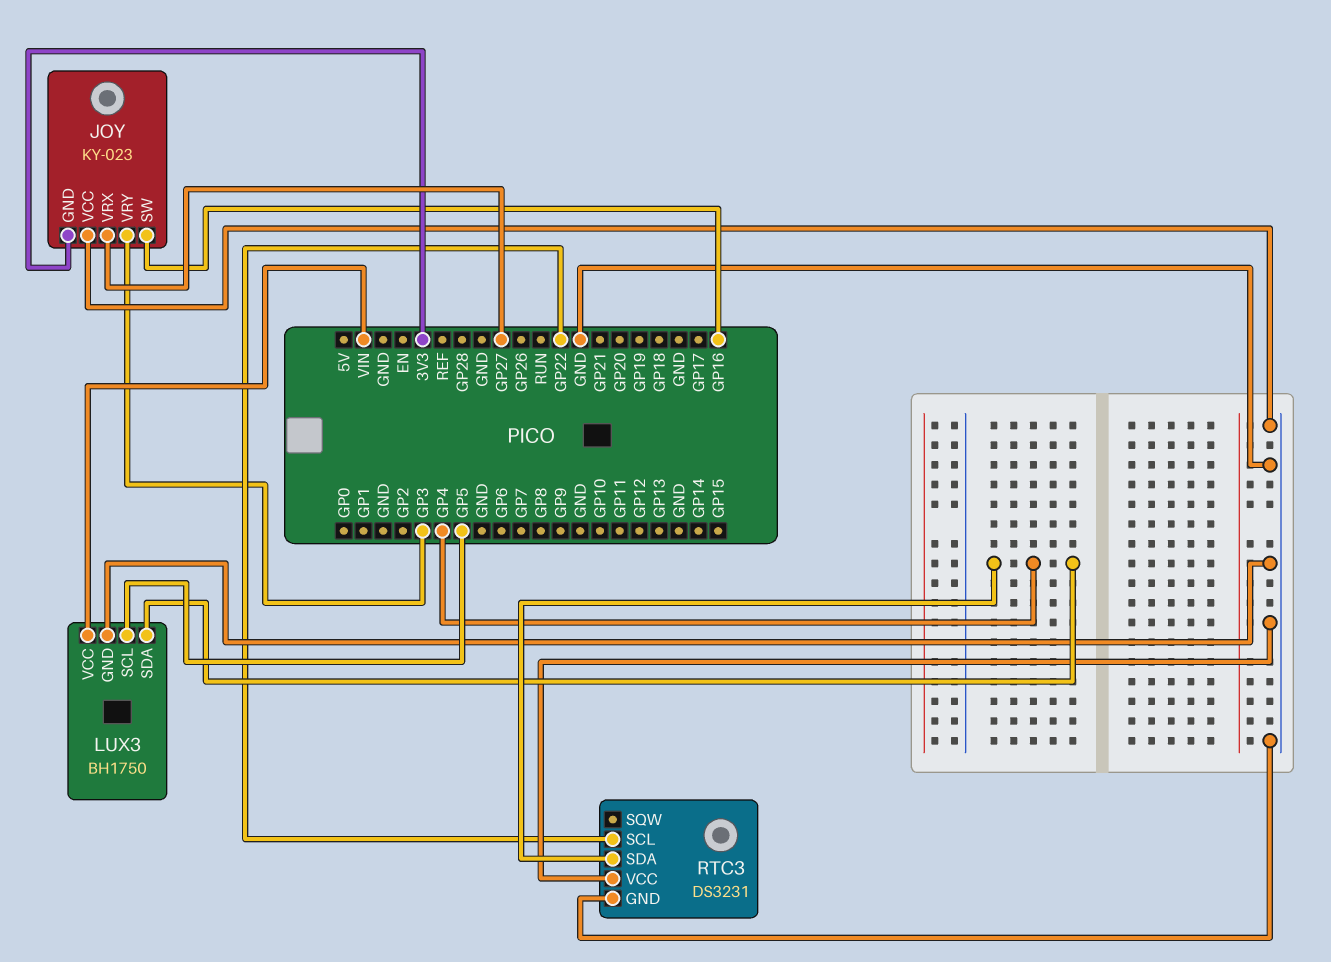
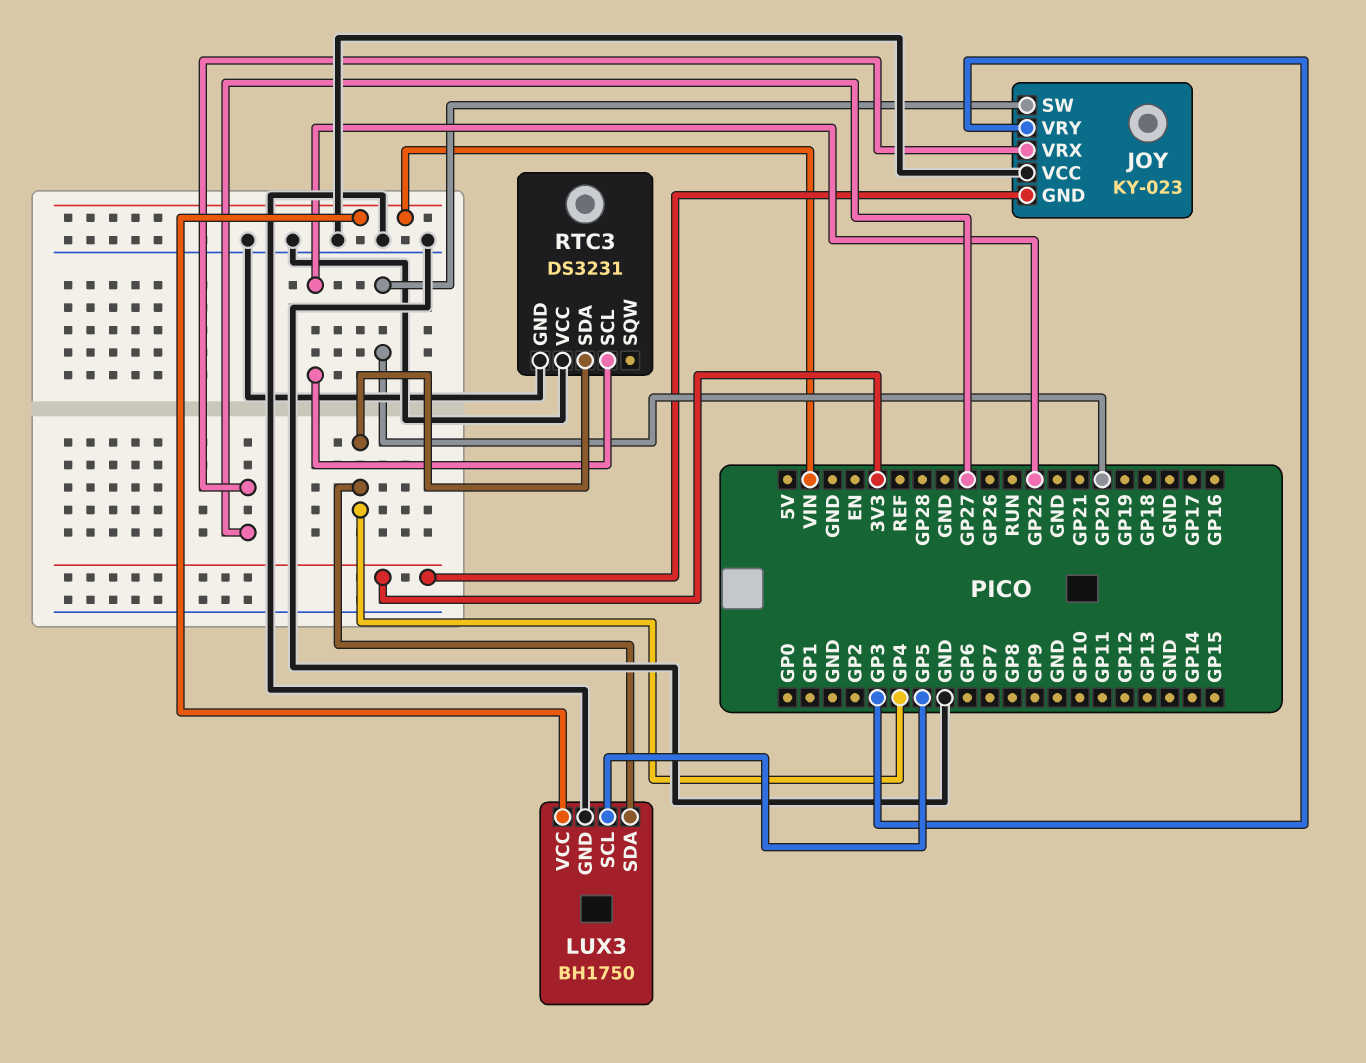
JOY pin SW: GP16 -> GP20

